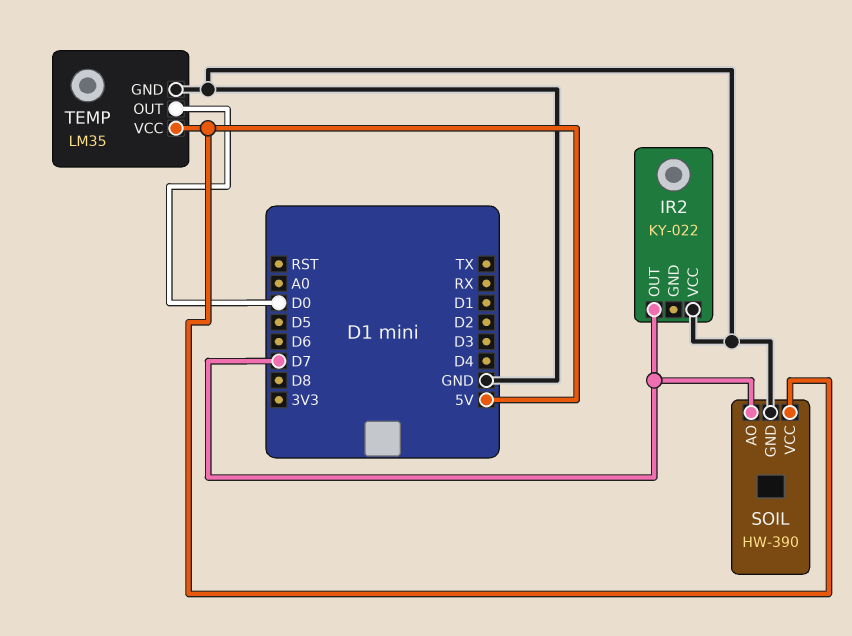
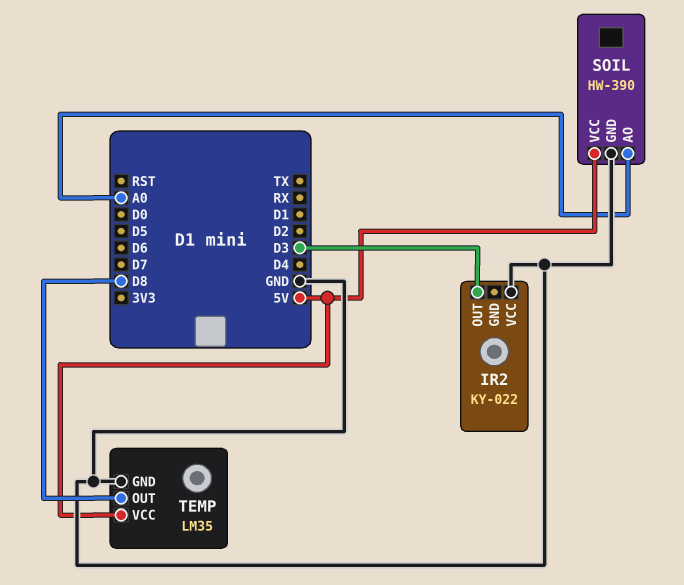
IR2 pin OUT: D7 -> D3
SOIL pin AO: D7 -> A0
TEMP pin OUT: D0 -> D8

